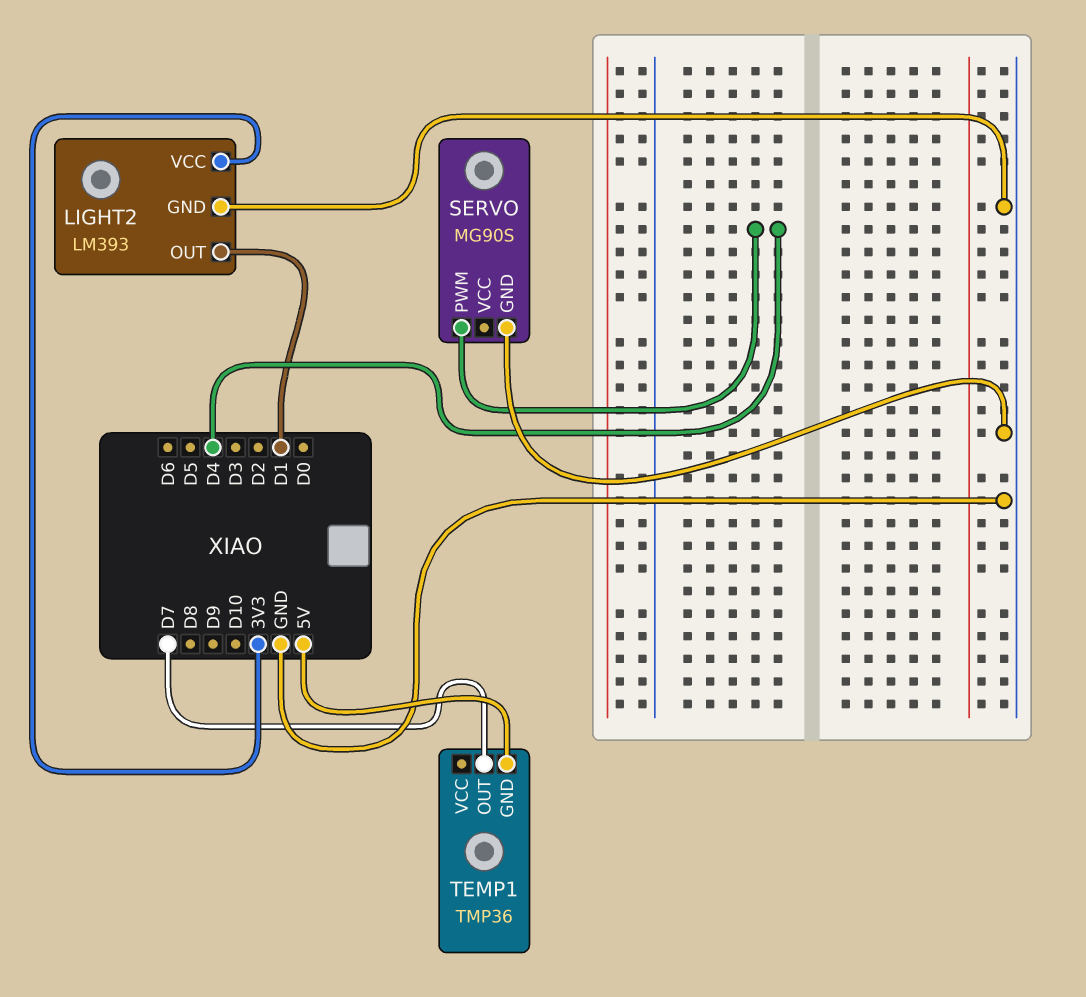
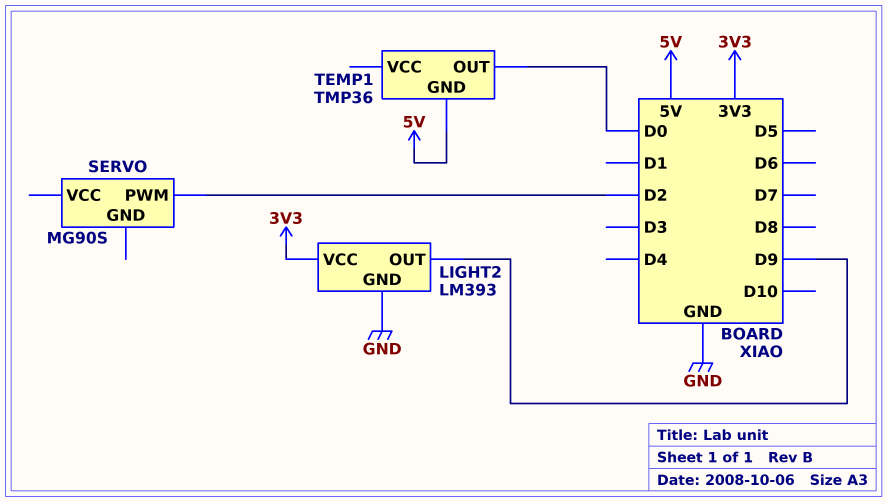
LIGHT2 pin OUT: D1 -> D9
SERVO pin GND: GND -> none
SERVO pin PWM: D4 -> D2
TEMP1 pin OUT: D7 -> D0

